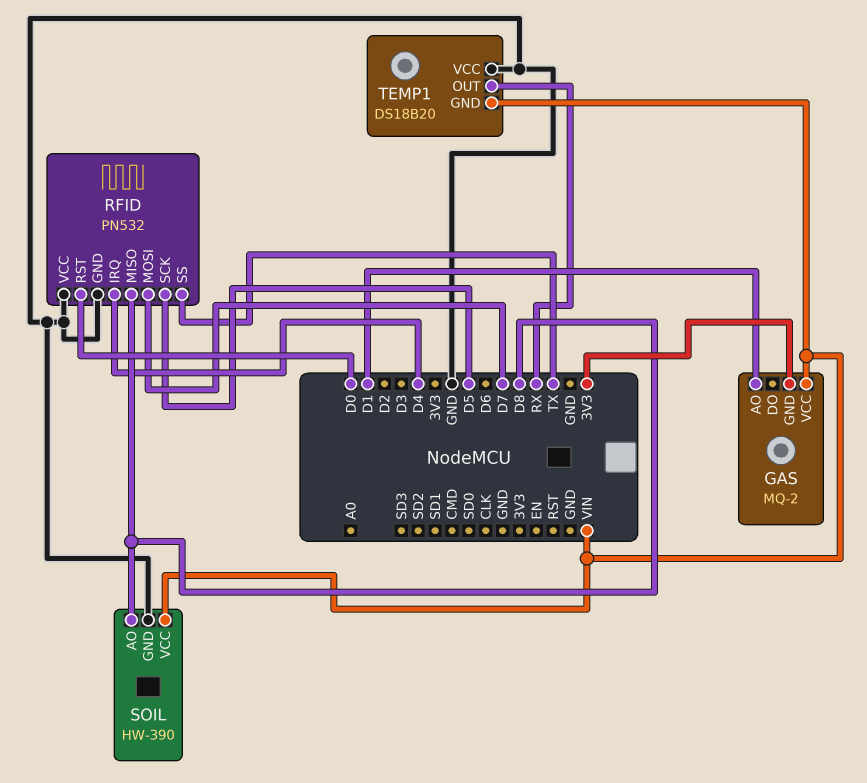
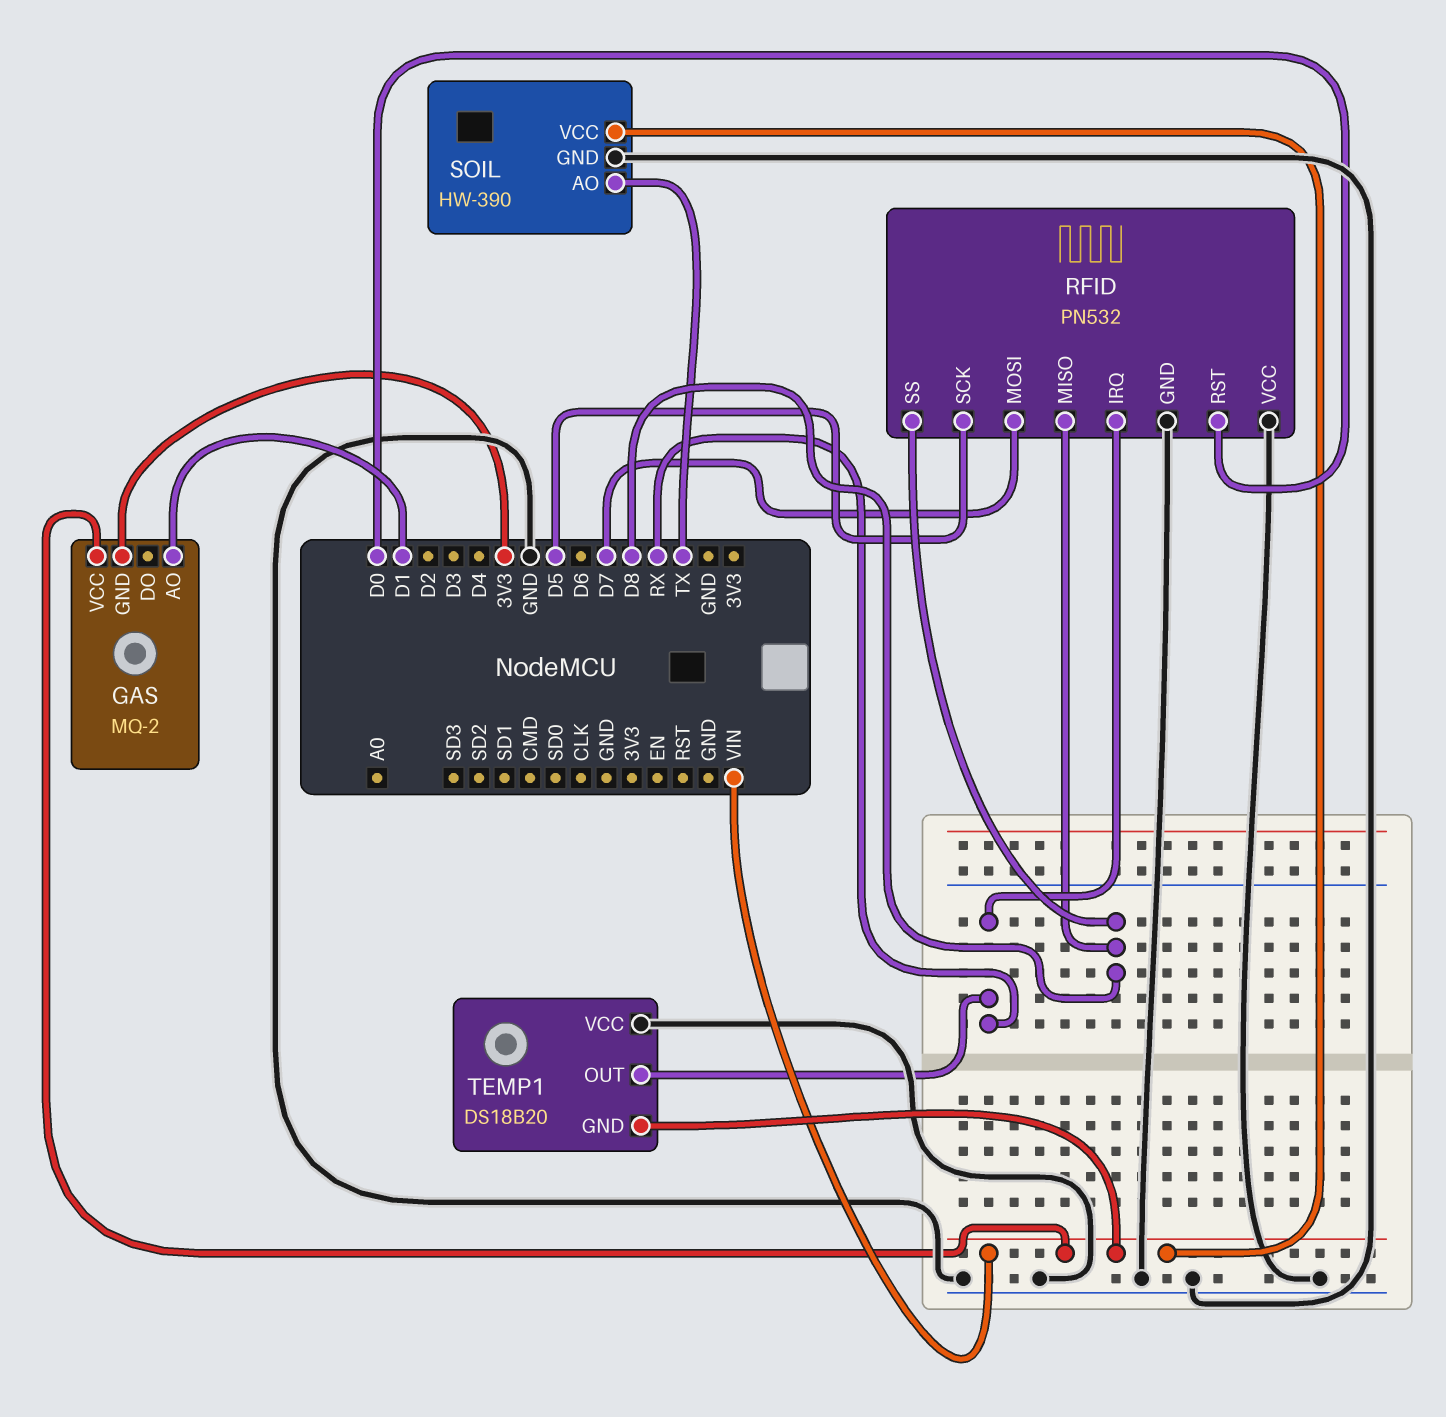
RFID pin IRQ: D4 -> RX
RFID pin SS: TX -> D8
SOIL pin AO: D8 -> TX

